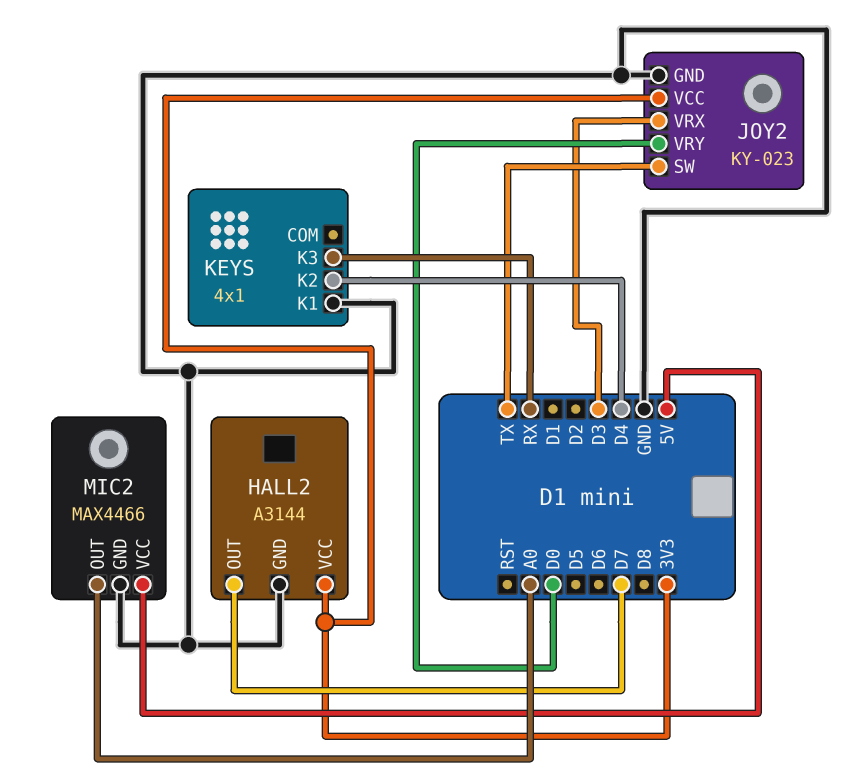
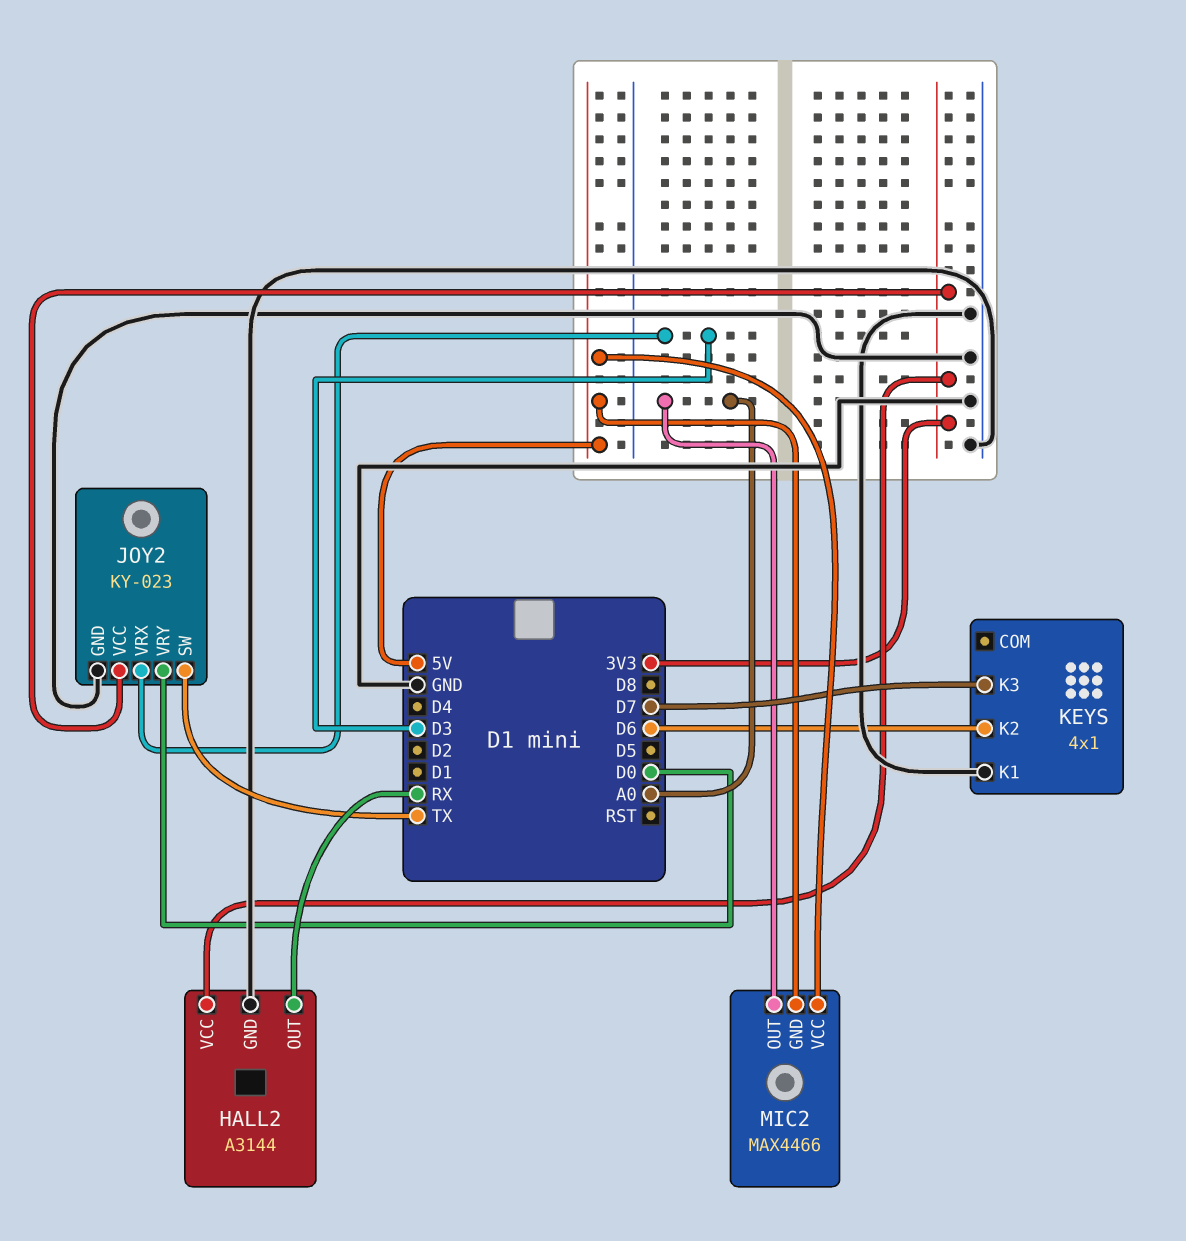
HALL2 pin OUT: D7 -> RX
KEYS pin K2: D4 -> D6
KEYS pin K3: RX -> D7
MIC2 pin GND: GND -> 5V

